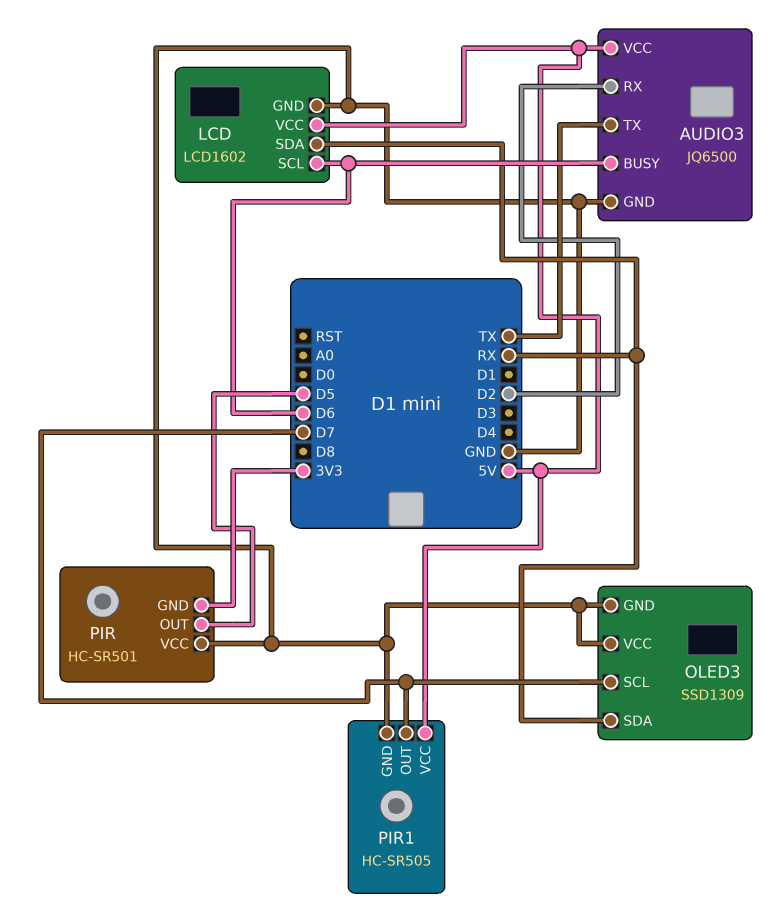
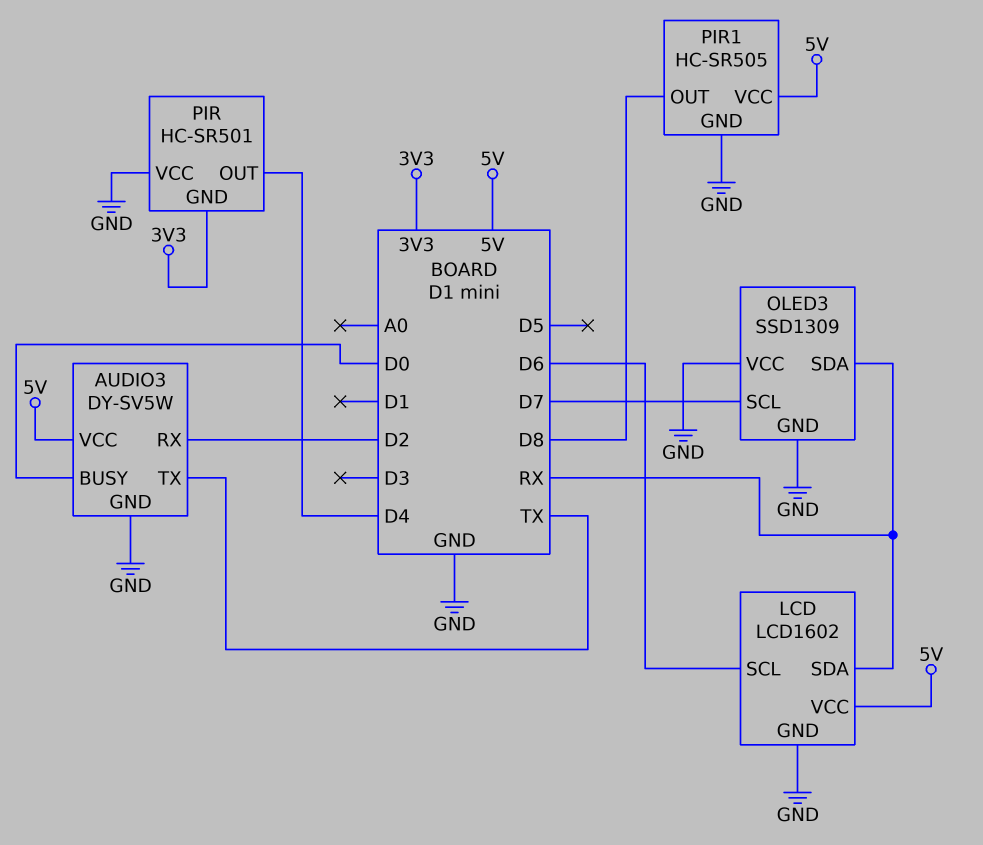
AUDIO3: JQ6500 -> DY-SV5W
AUDIO3 pin BUSY: D6 -> D0
PIR pin OUT: D5 -> D4
PIR1 pin OUT: D7 -> D8

